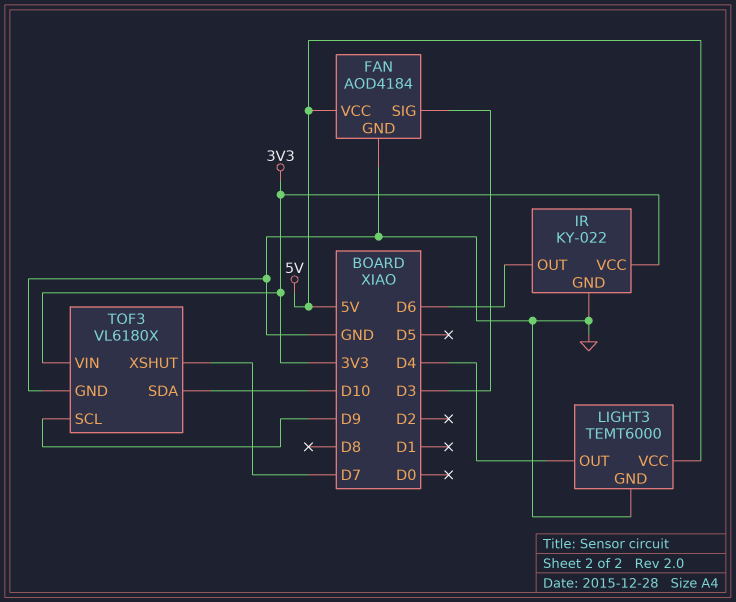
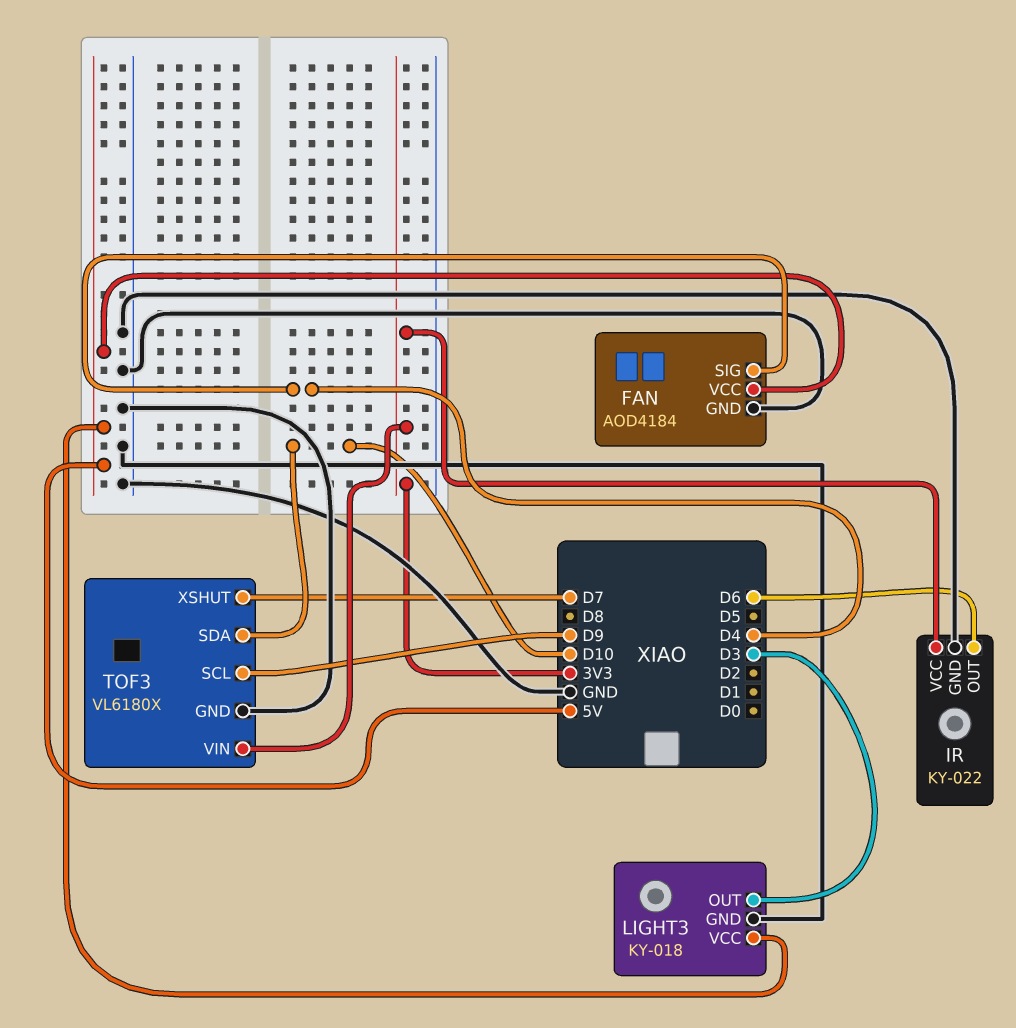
FAN pin SIG: D3 -> D4
LIGHT3: TEMT6000 -> KY-018
LIGHT3 pin OUT: D4 -> D3

